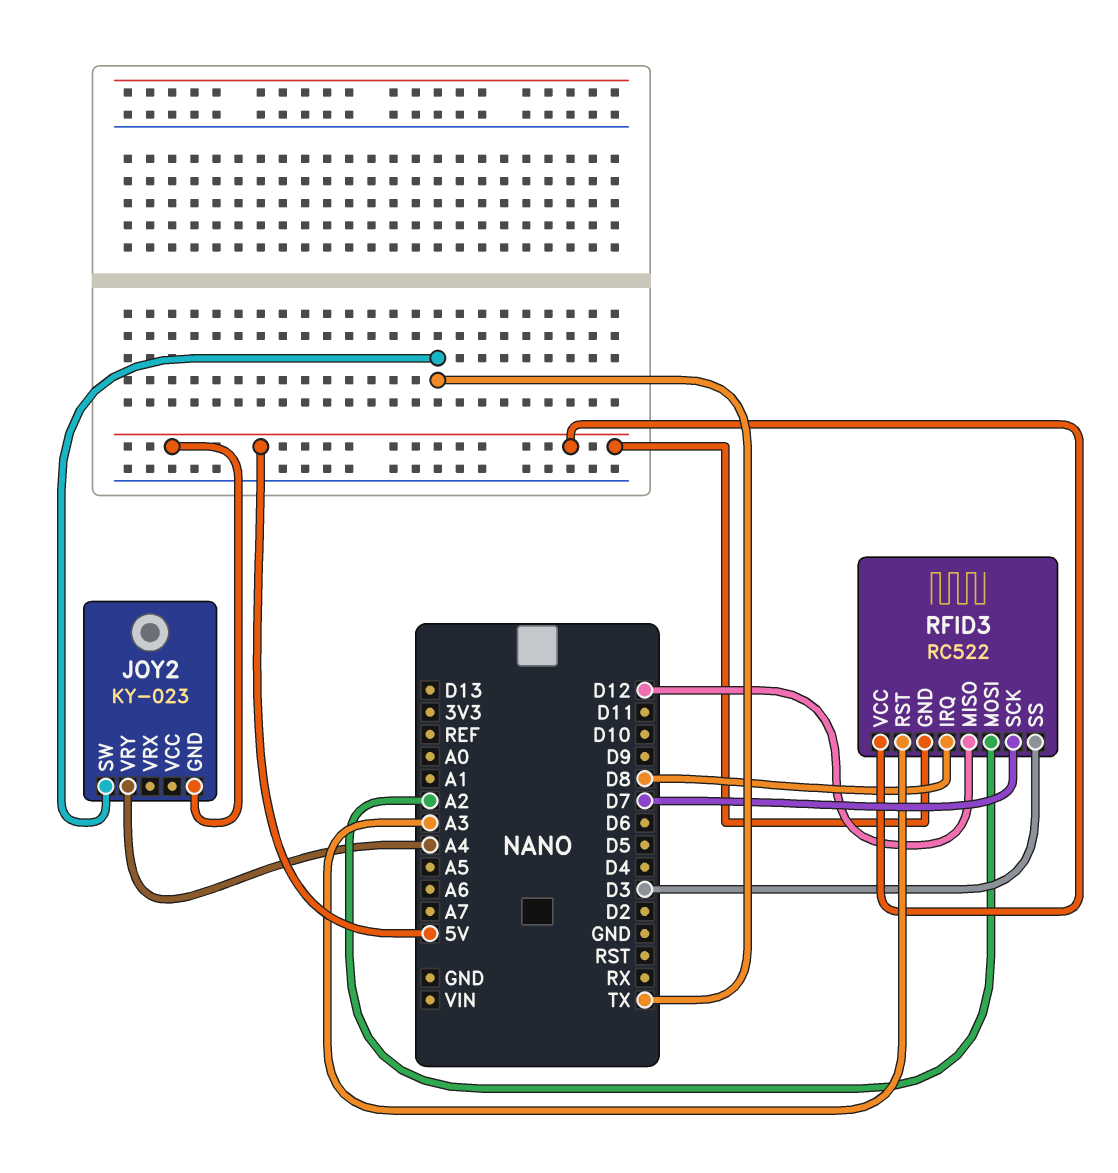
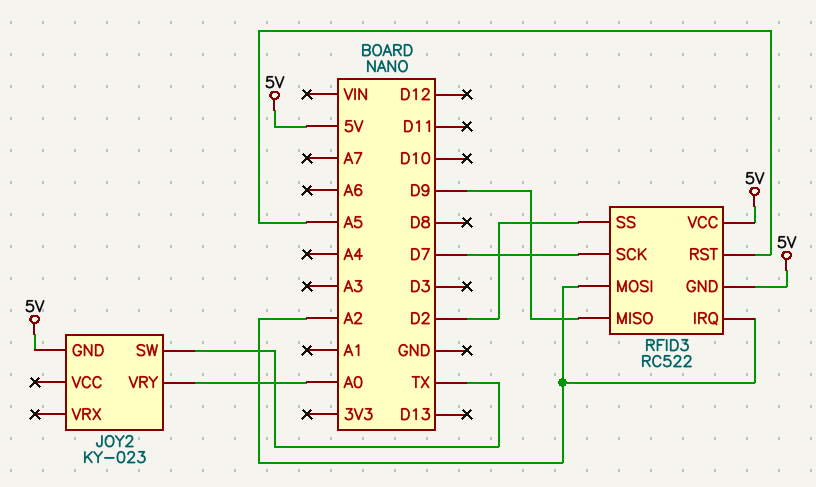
JOY2 pin VRY: A4 -> A0
RFID3 pin IRQ: D8 -> A2
RFID3 pin MISO: D12 -> D9
RFID3 pin RST: A3 -> A5
RFID3 pin SS: D3 -> D2

